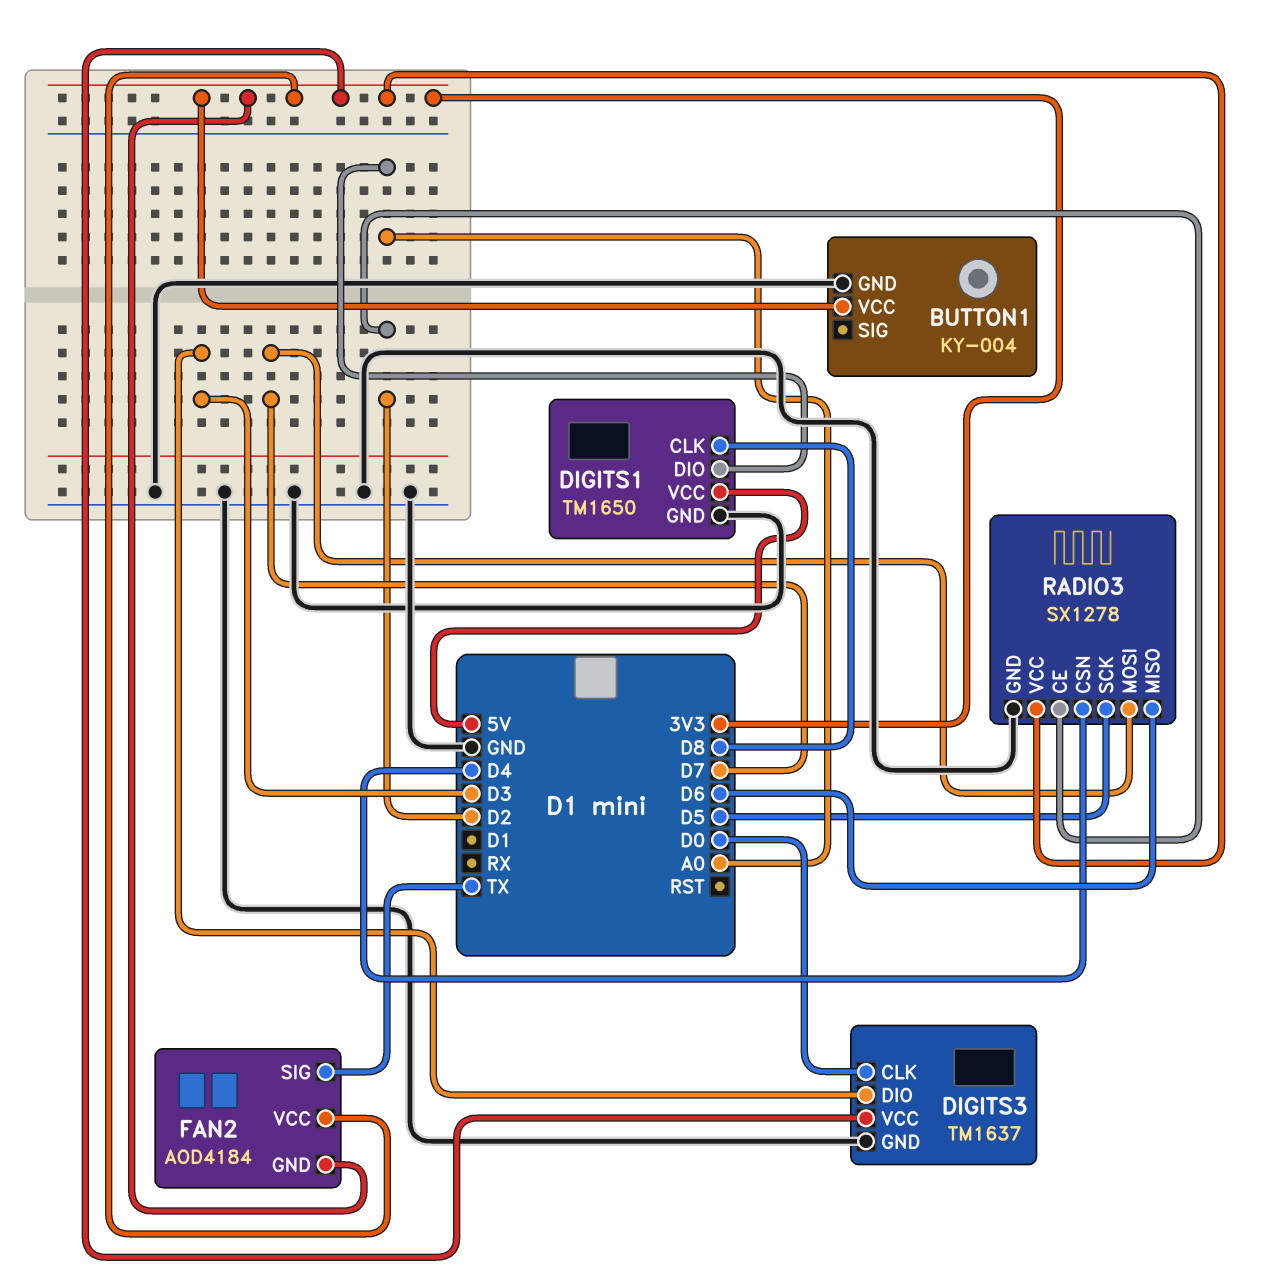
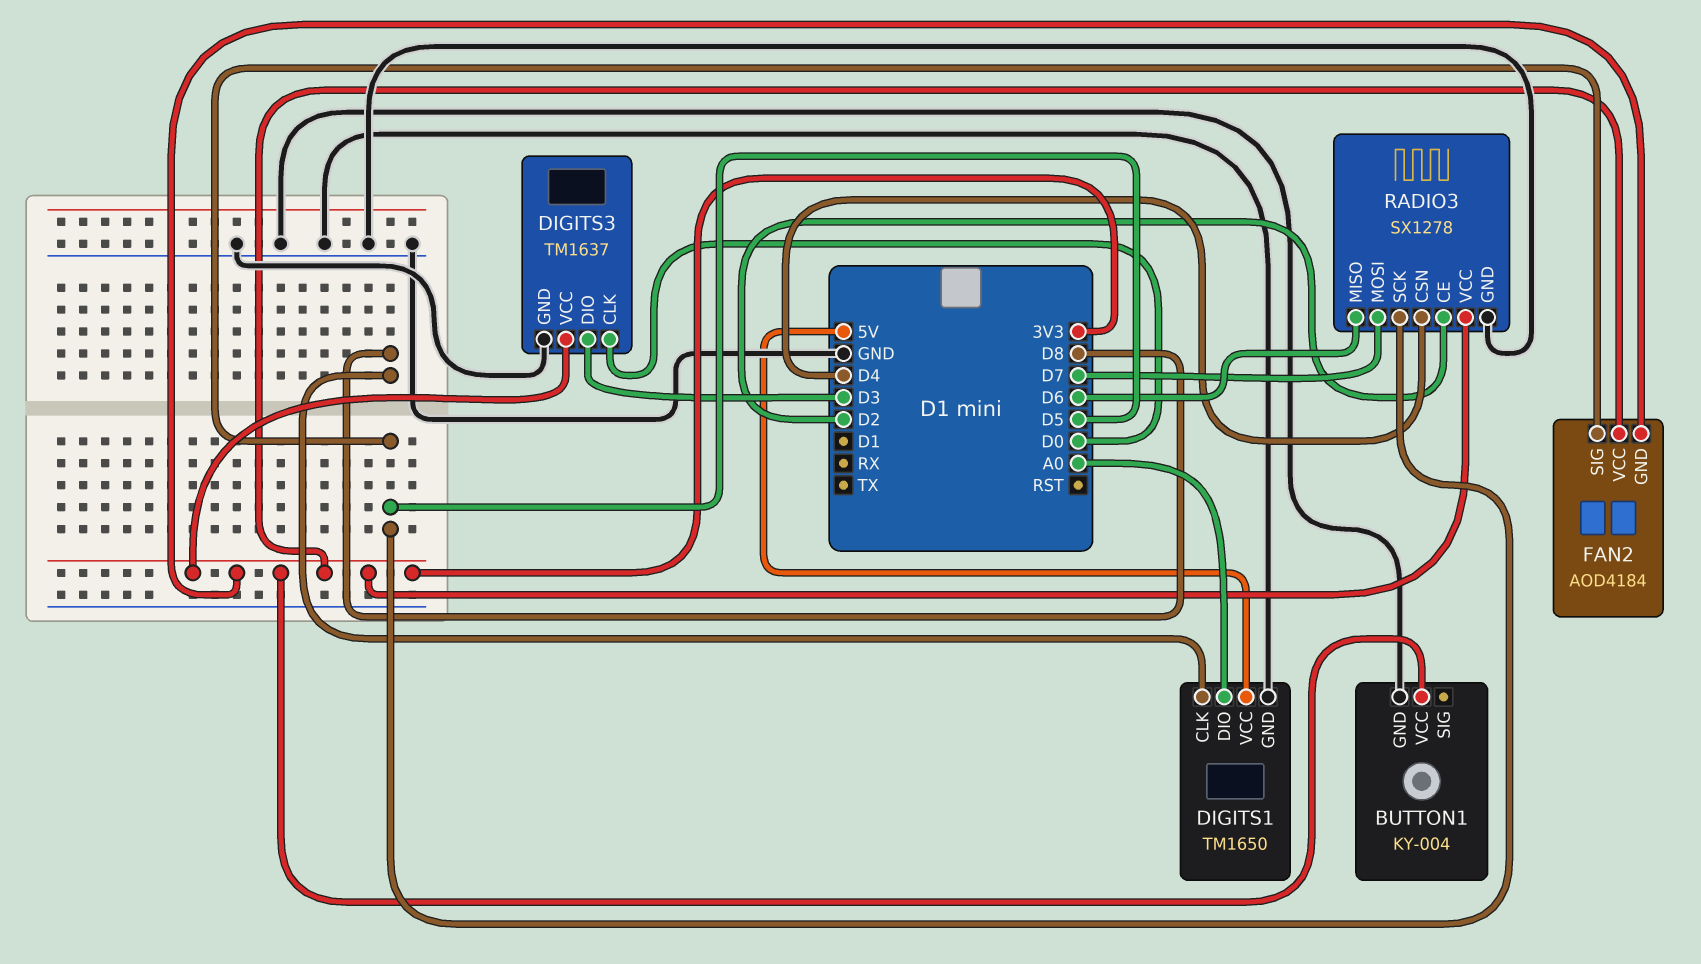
FAN2 pin SIG: TX -> D5

